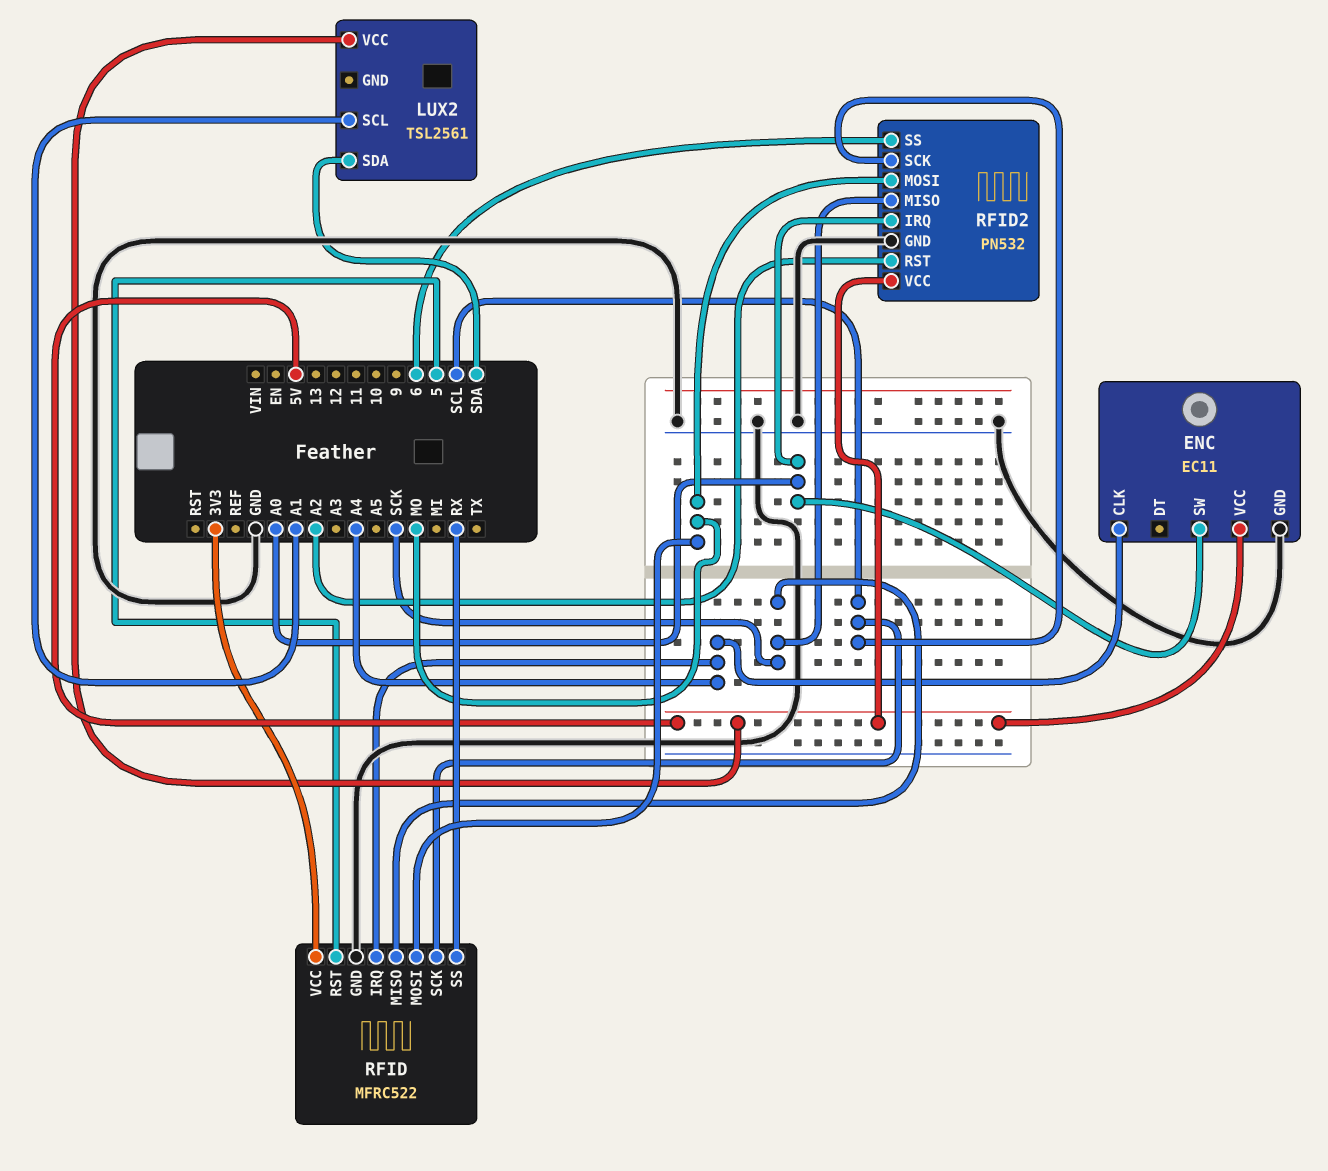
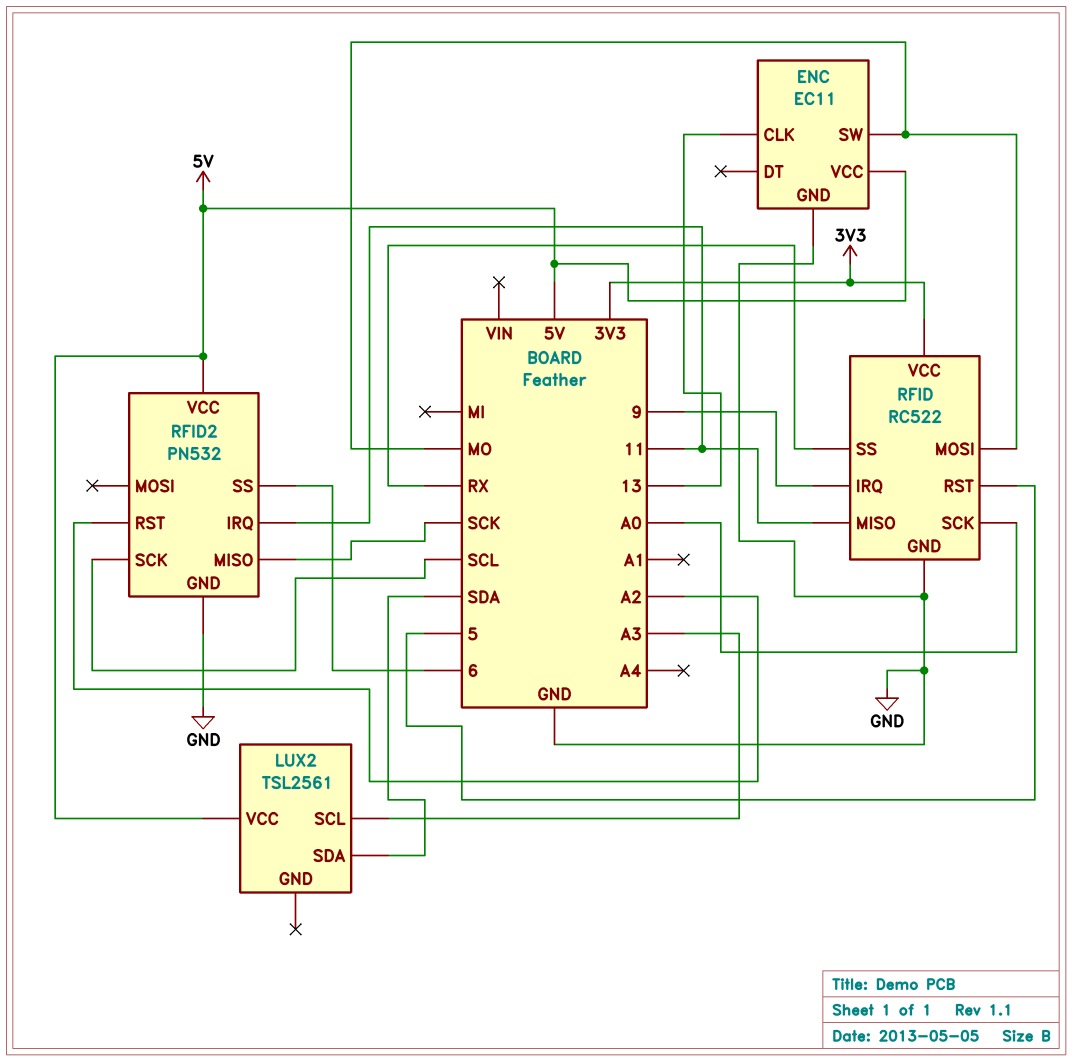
ENC pin CLK: A4 -> 13
ENC pin SW: A0 -> MO
LUX2 pin SCL: A1 -> A3
RFID: MFRC522 -> RC522
RFID pin IRQ: A4 -> 9
RFID pin MISO: SCK -> 11
RFID pin SCK: SCL -> A0
RFID2 pin IRQ: A0 -> 11
RFID2 pin MOSI: MO -> none

